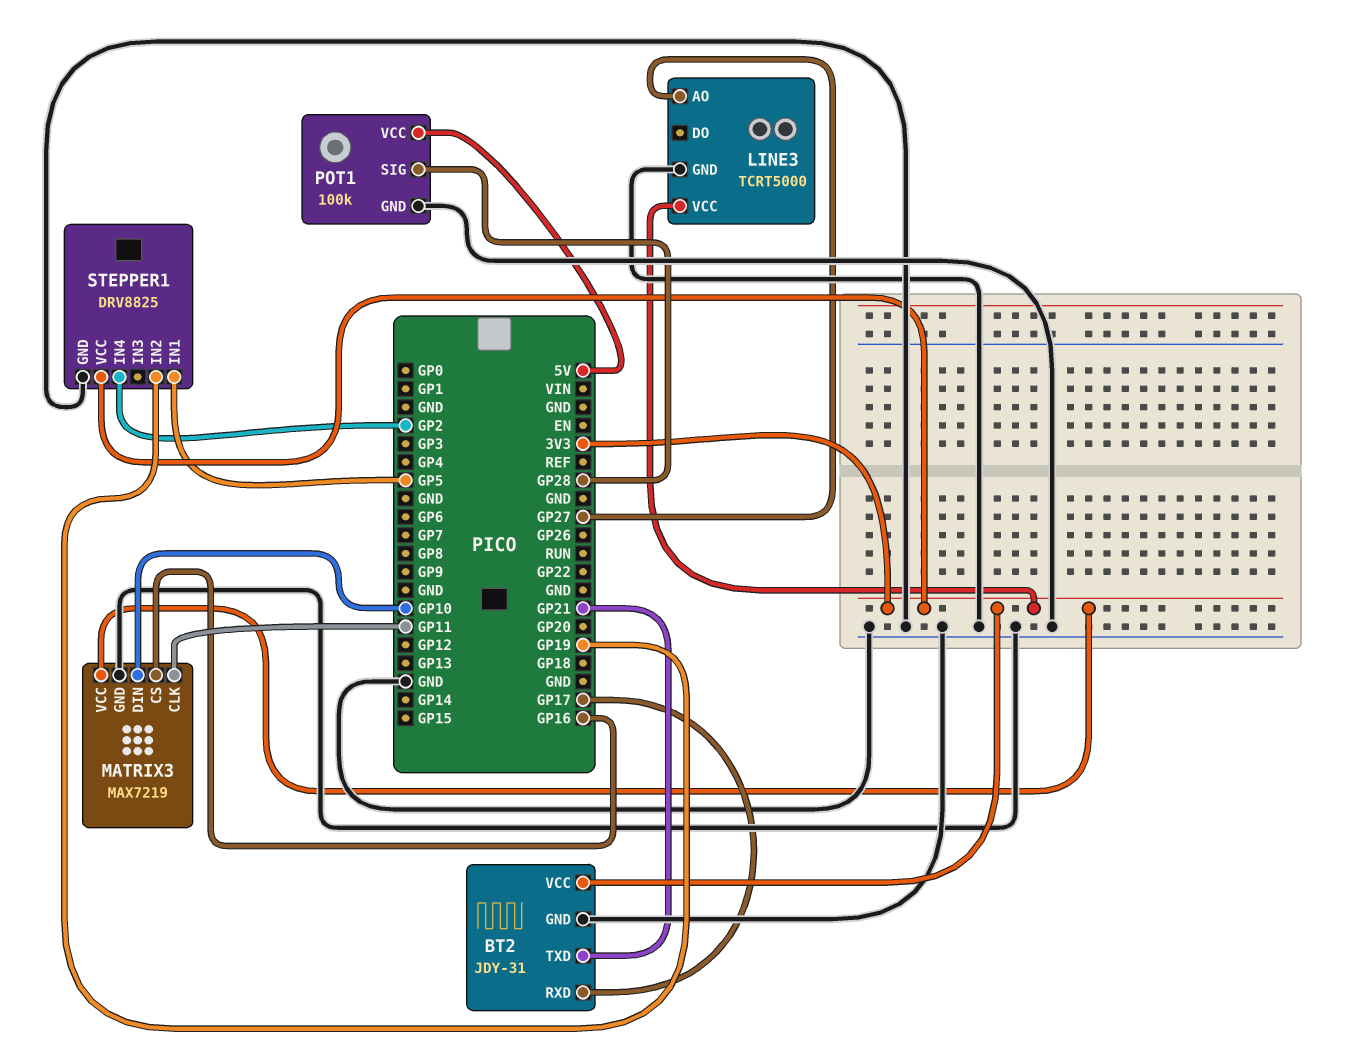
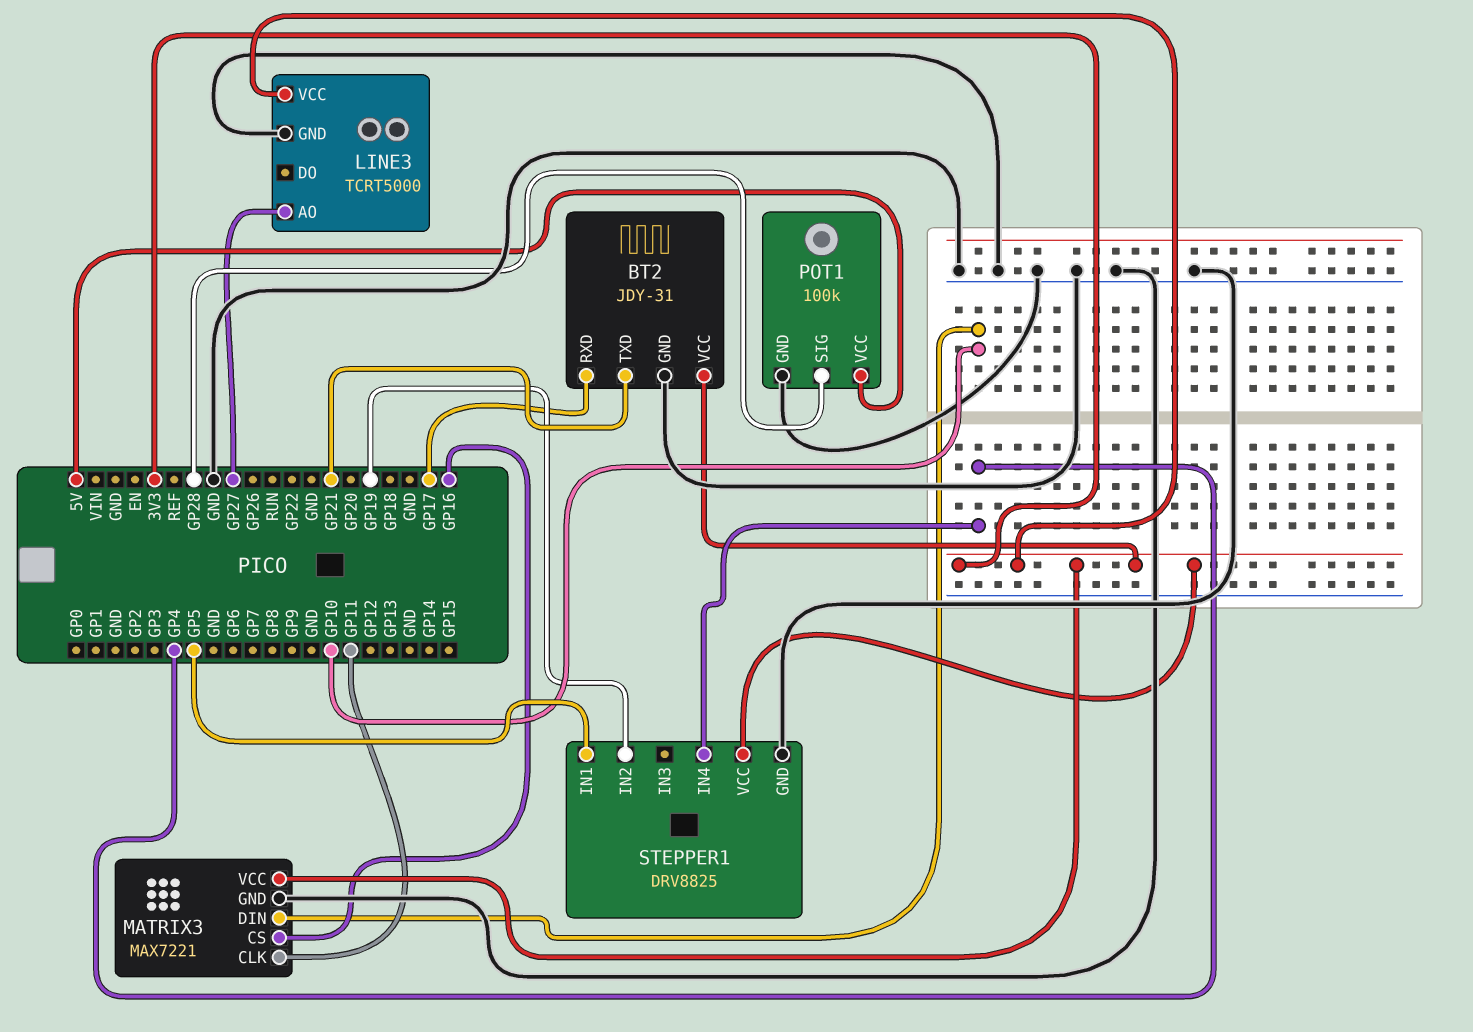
MATRIX3: MAX7219 -> MAX7221
STEPPER1 pin IN4: GP2 -> GP4

